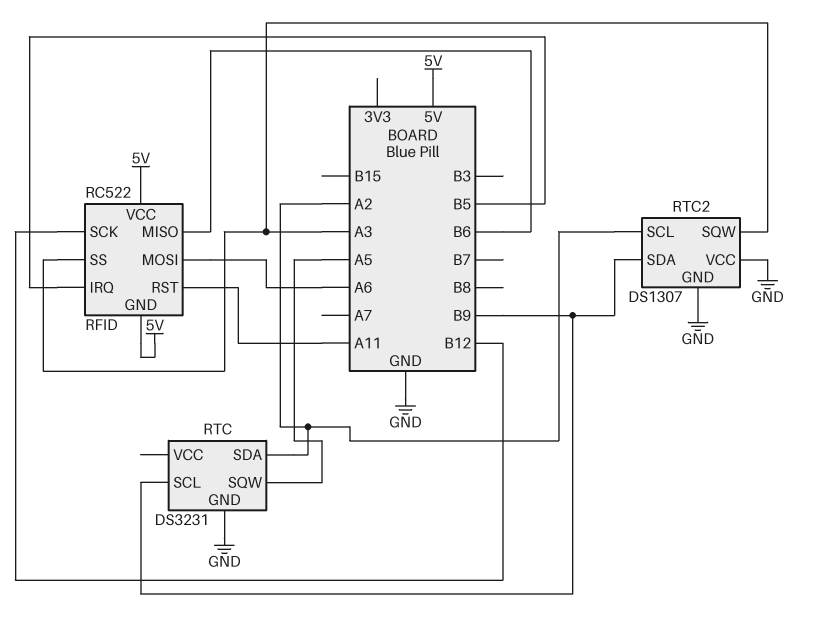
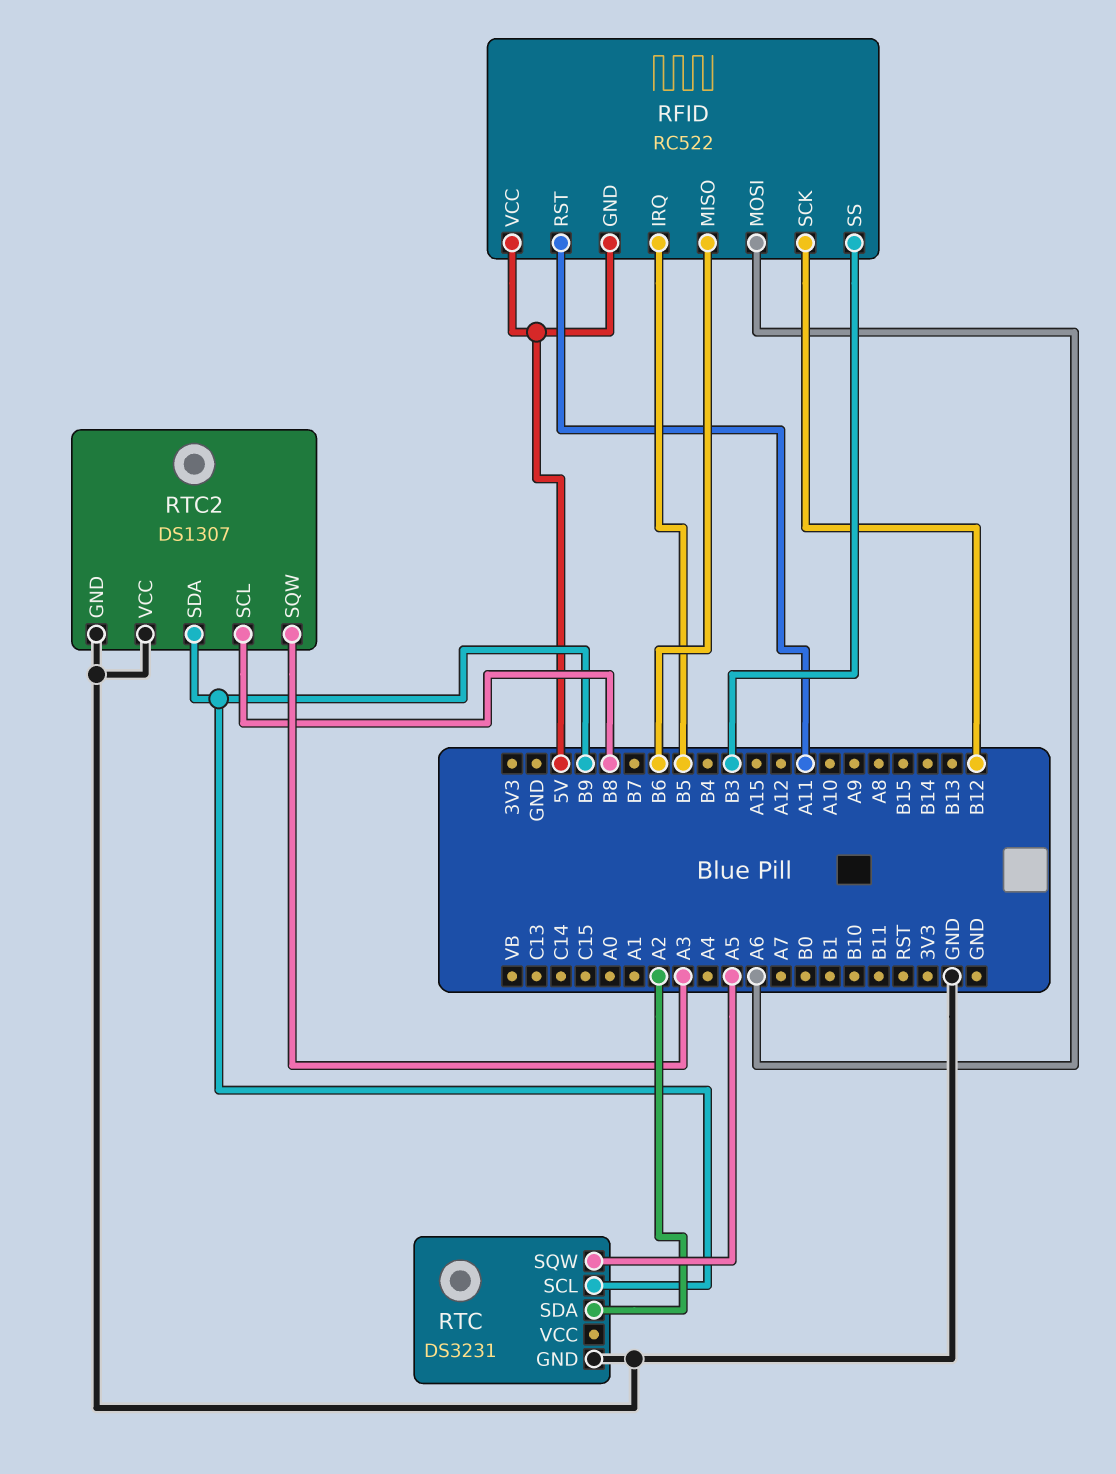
RFID pin SS: A3 -> B3
RTC2 pin SCL: A2 -> B8

